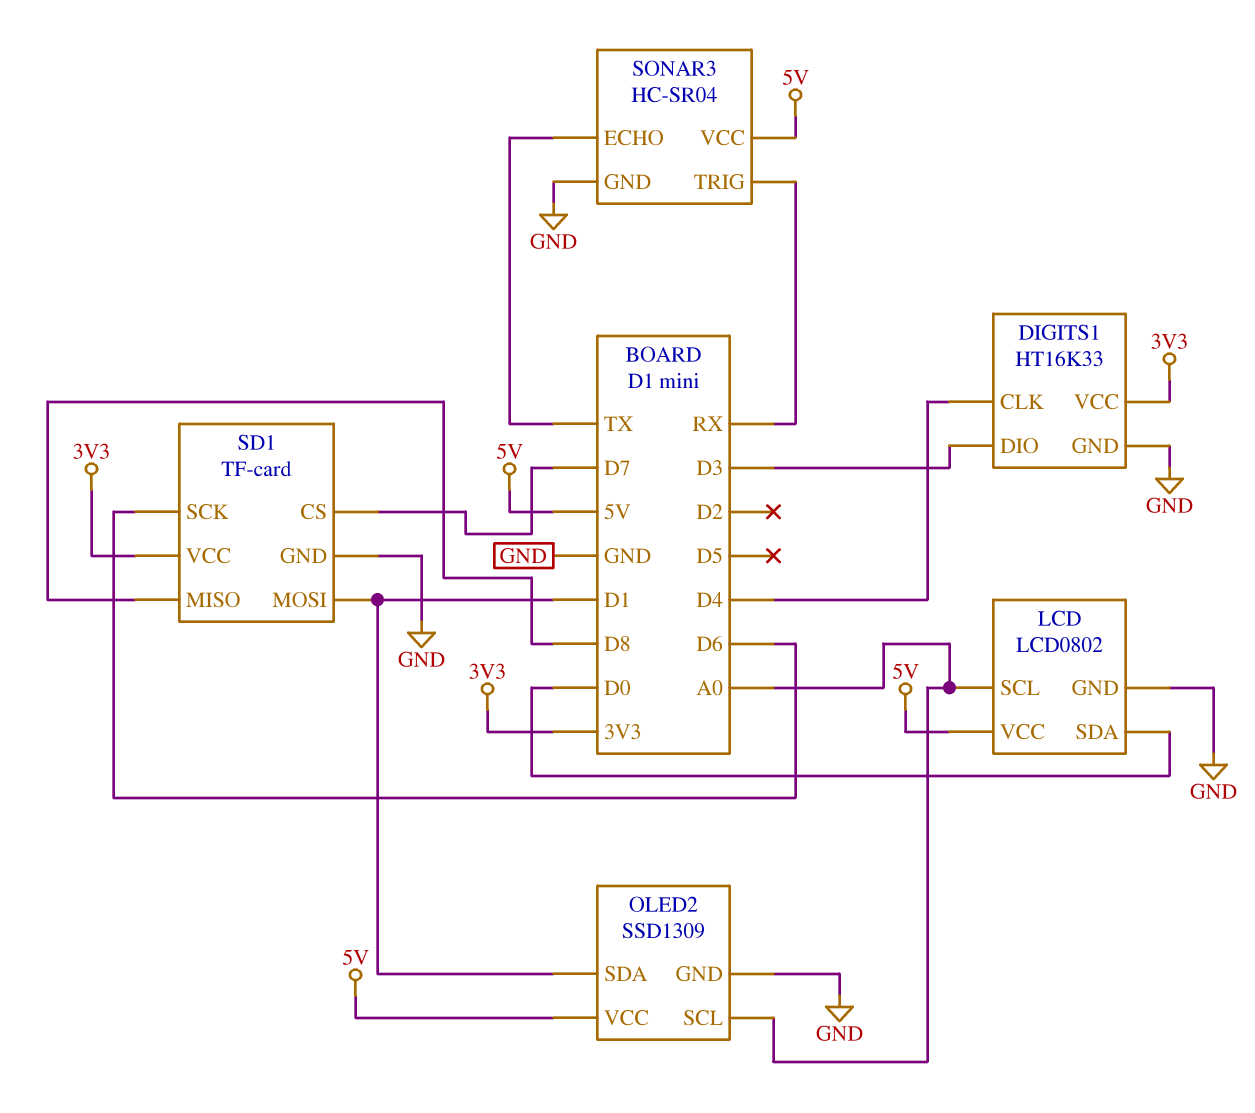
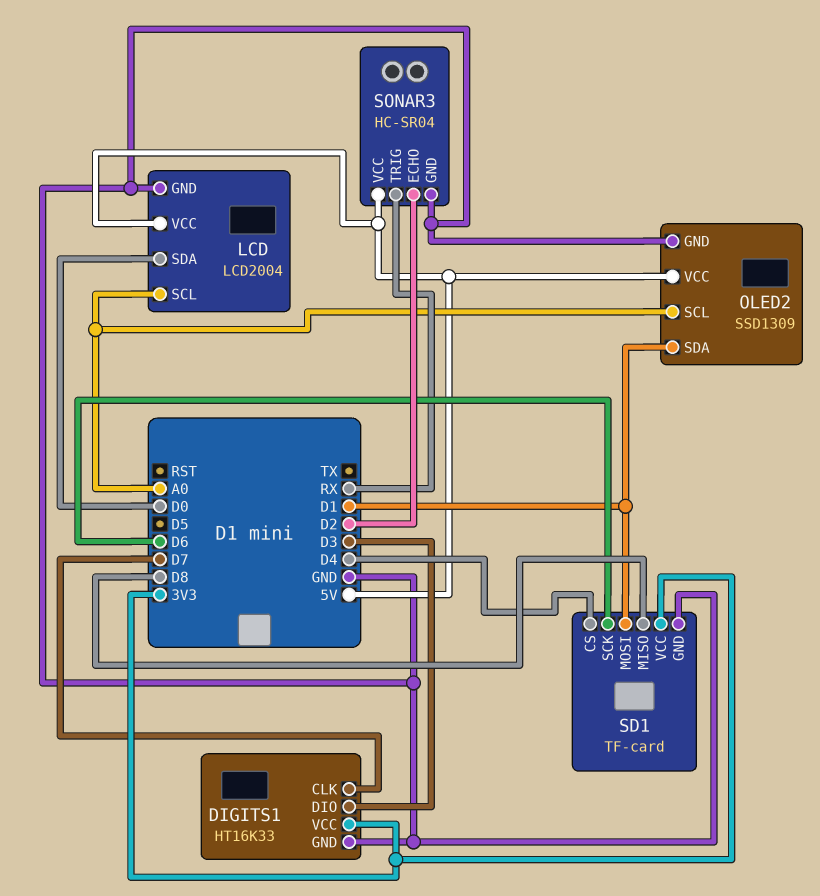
DIGITS1 pin CLK: D4 -> D7
LCD: LCD0802 -> LCD2004
SD1 pin CS: D7 -> D4
SONAR3 pin ECHO: TX -> D2

